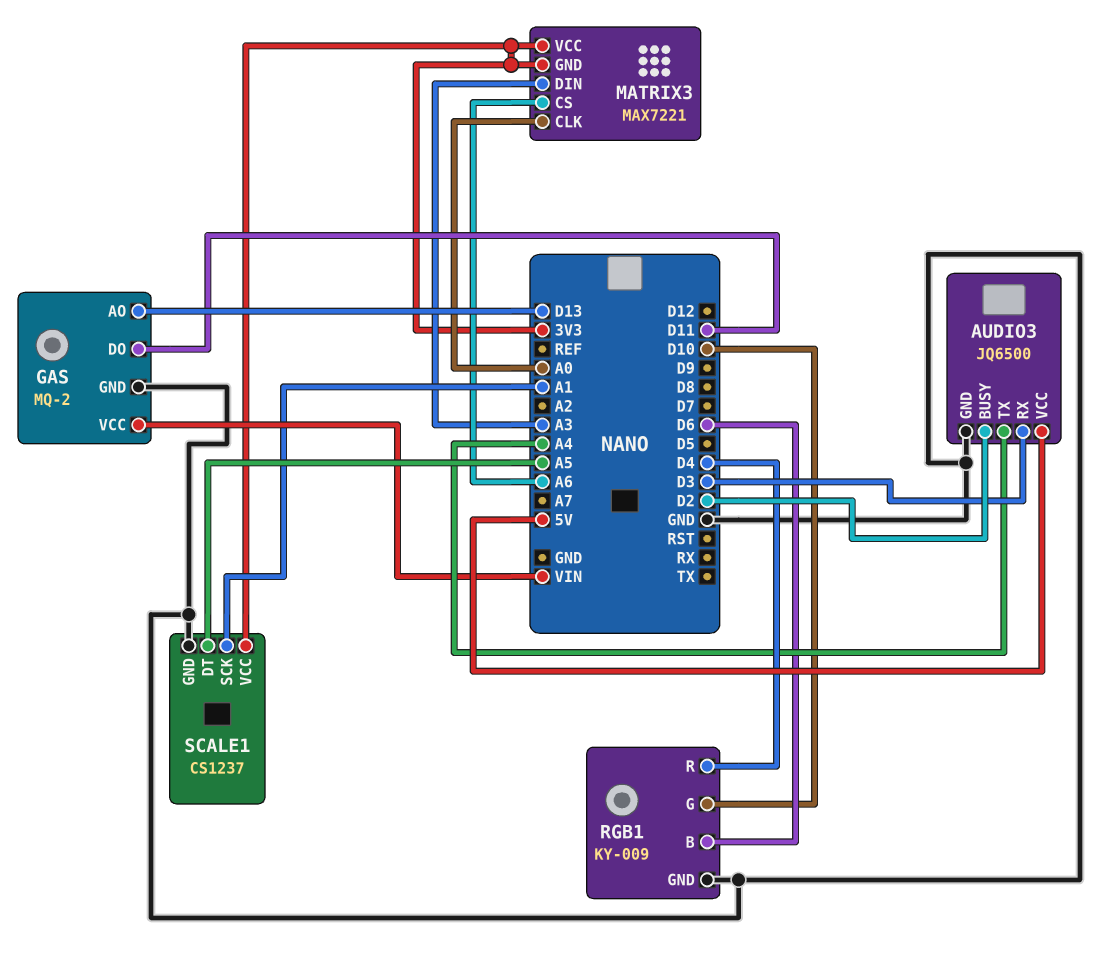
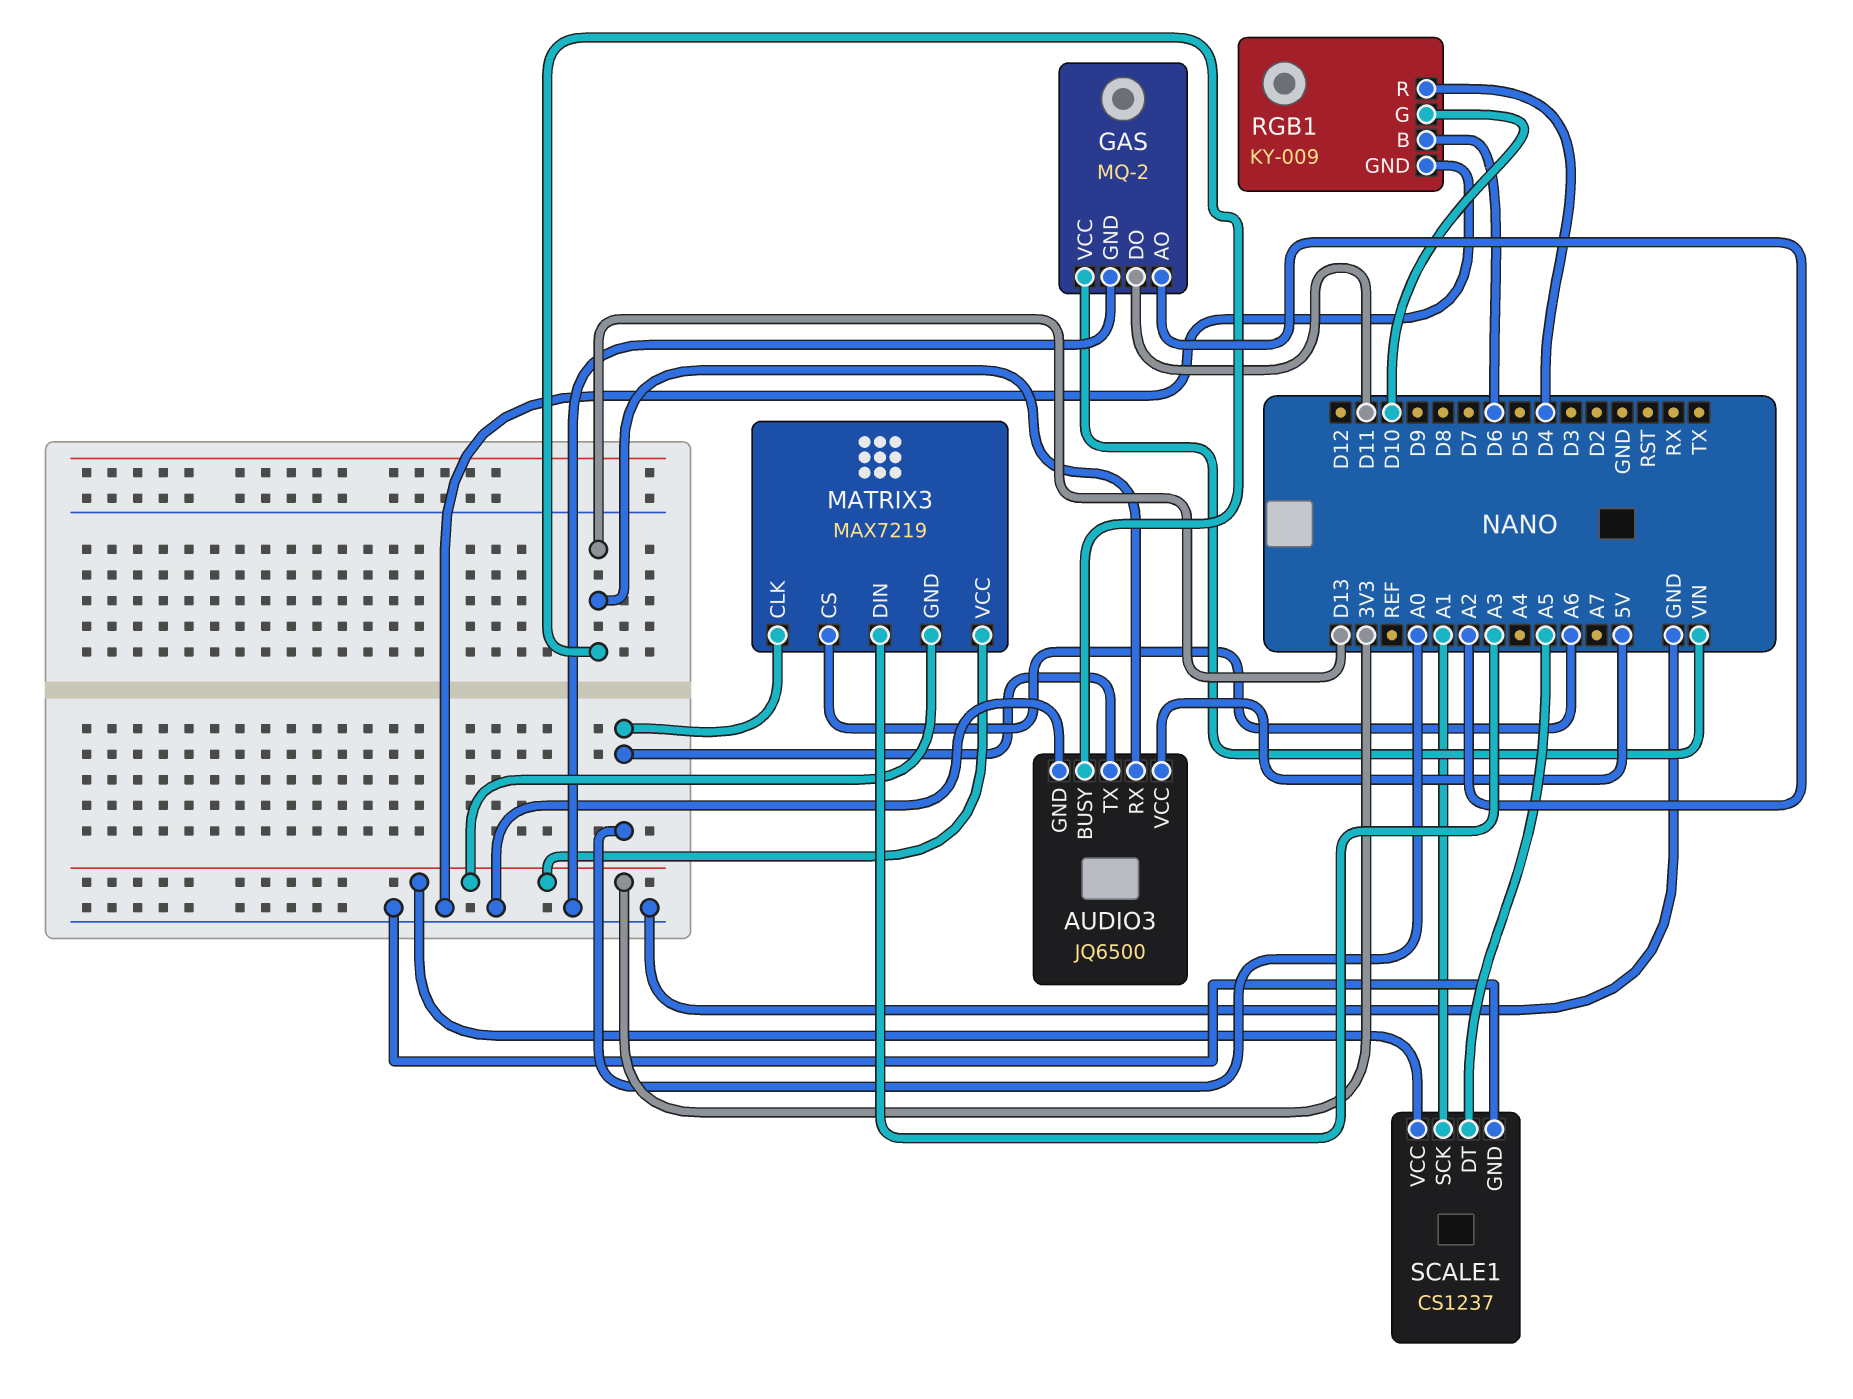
AUDIO3 pin BUSY: D2 -> D13
AUDIO3 pin RX: D3 -> D13
AUDIO3 pin TX: A4 -> A0
GAS pin AO: D13 -> A2
MATRIX3: MAX7221 -> MAX7219

